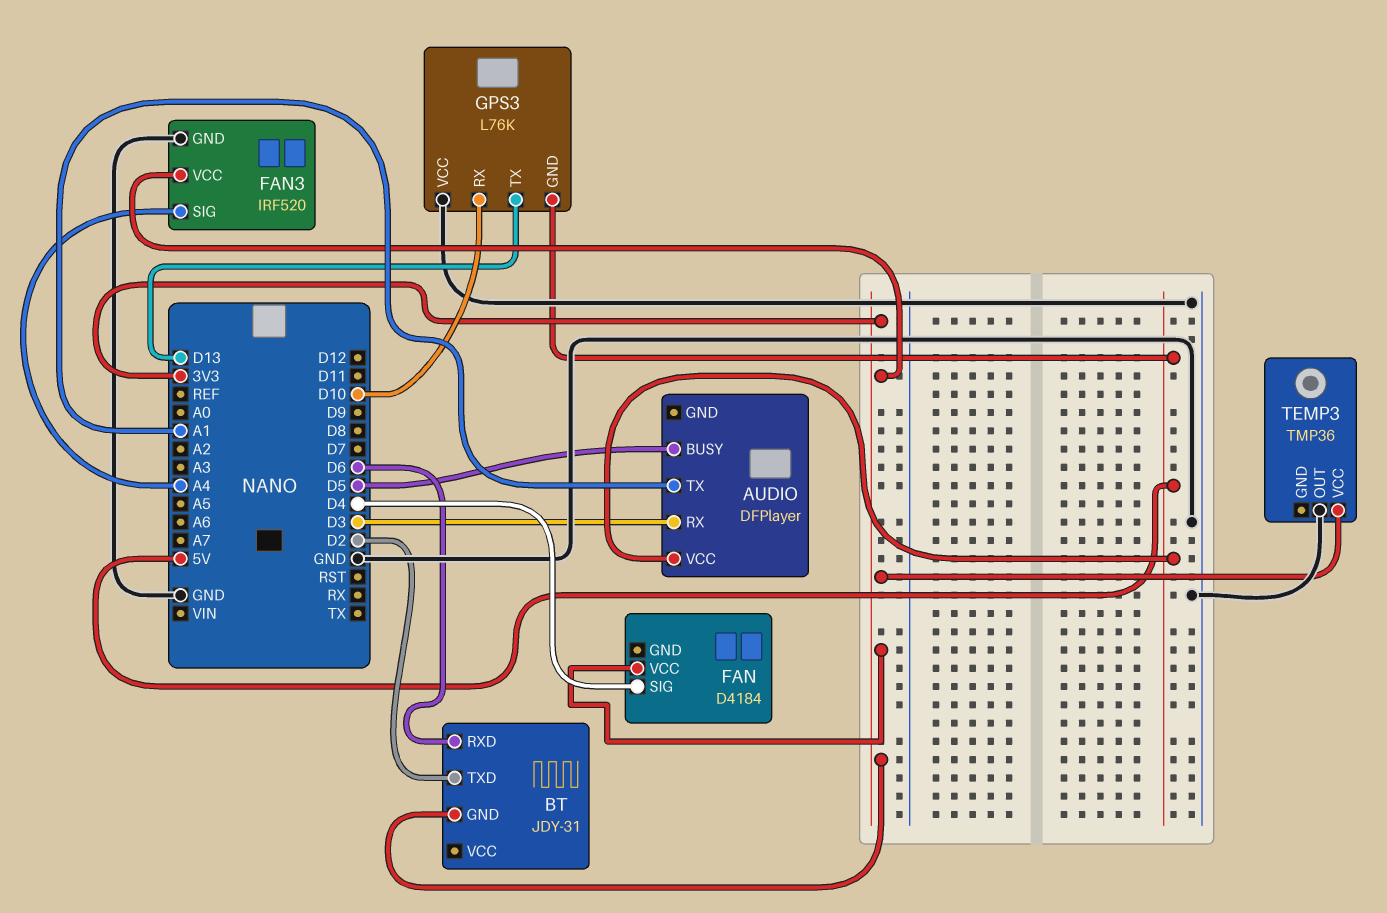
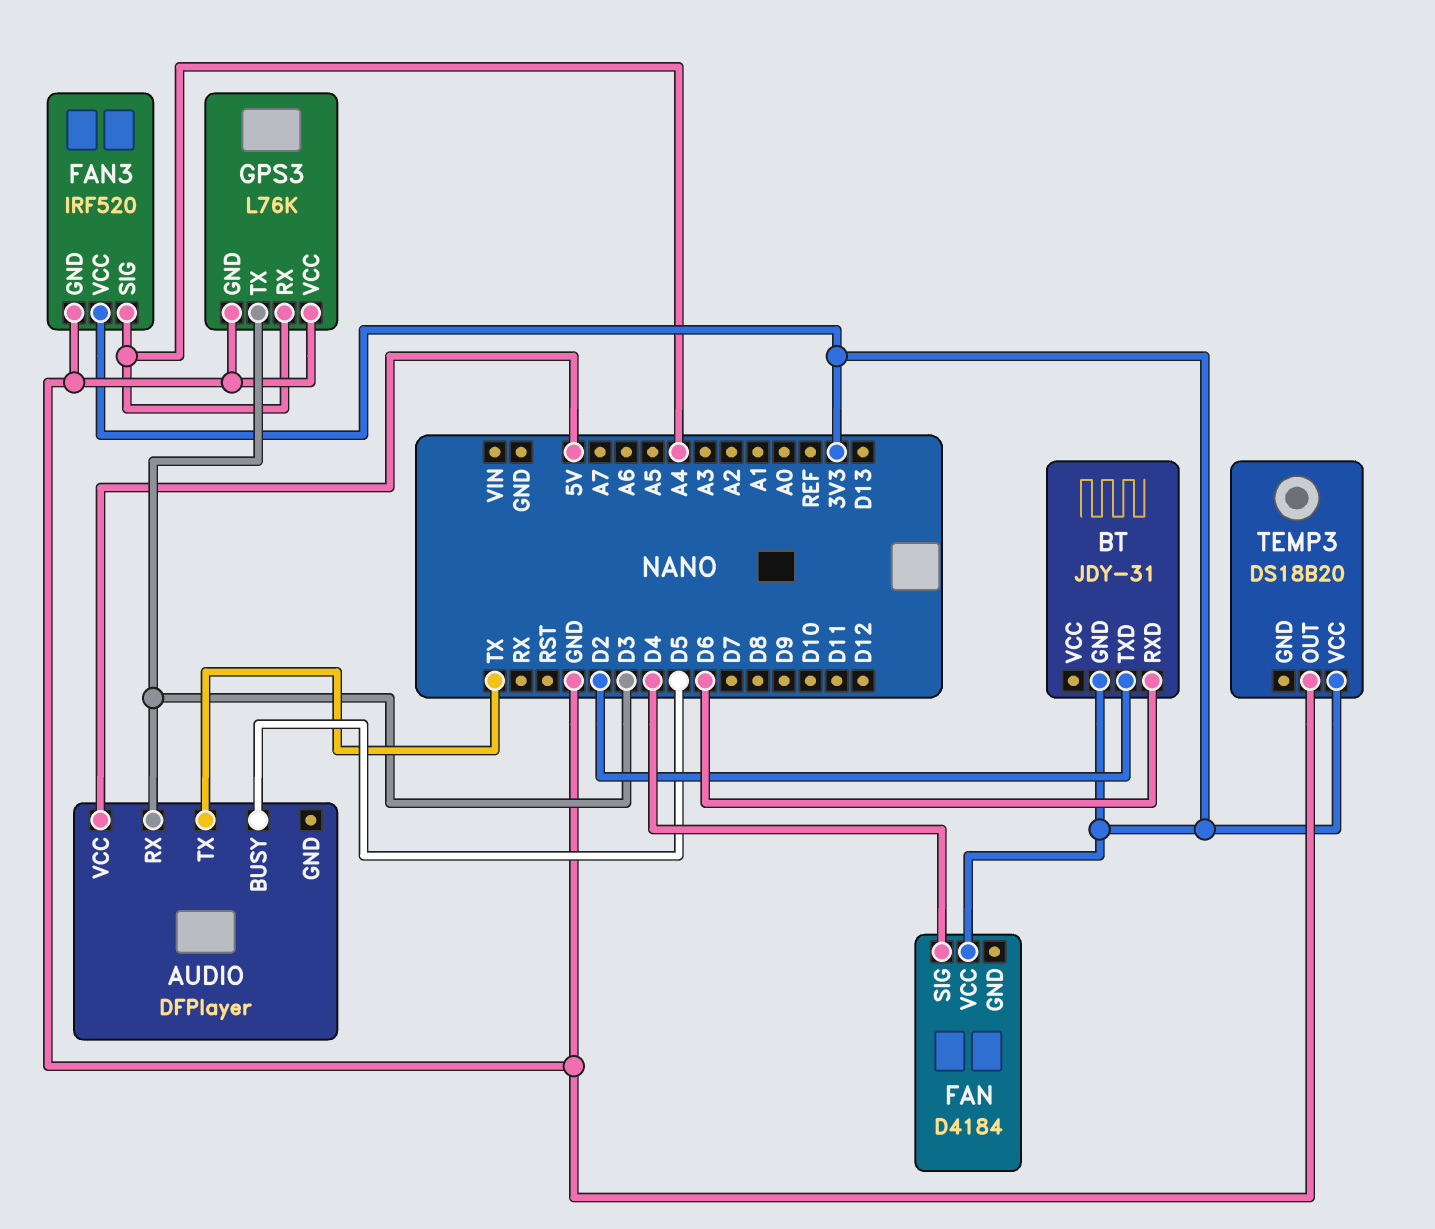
AUDIO pin TX: A1 -> TX
GPS3 pin GND: 5V -> GND
GPS3 pin RX: D10 -> A4
GPS3 pin TX: D13 -> D3
TEMP3: TMP36 -> DS18B20

